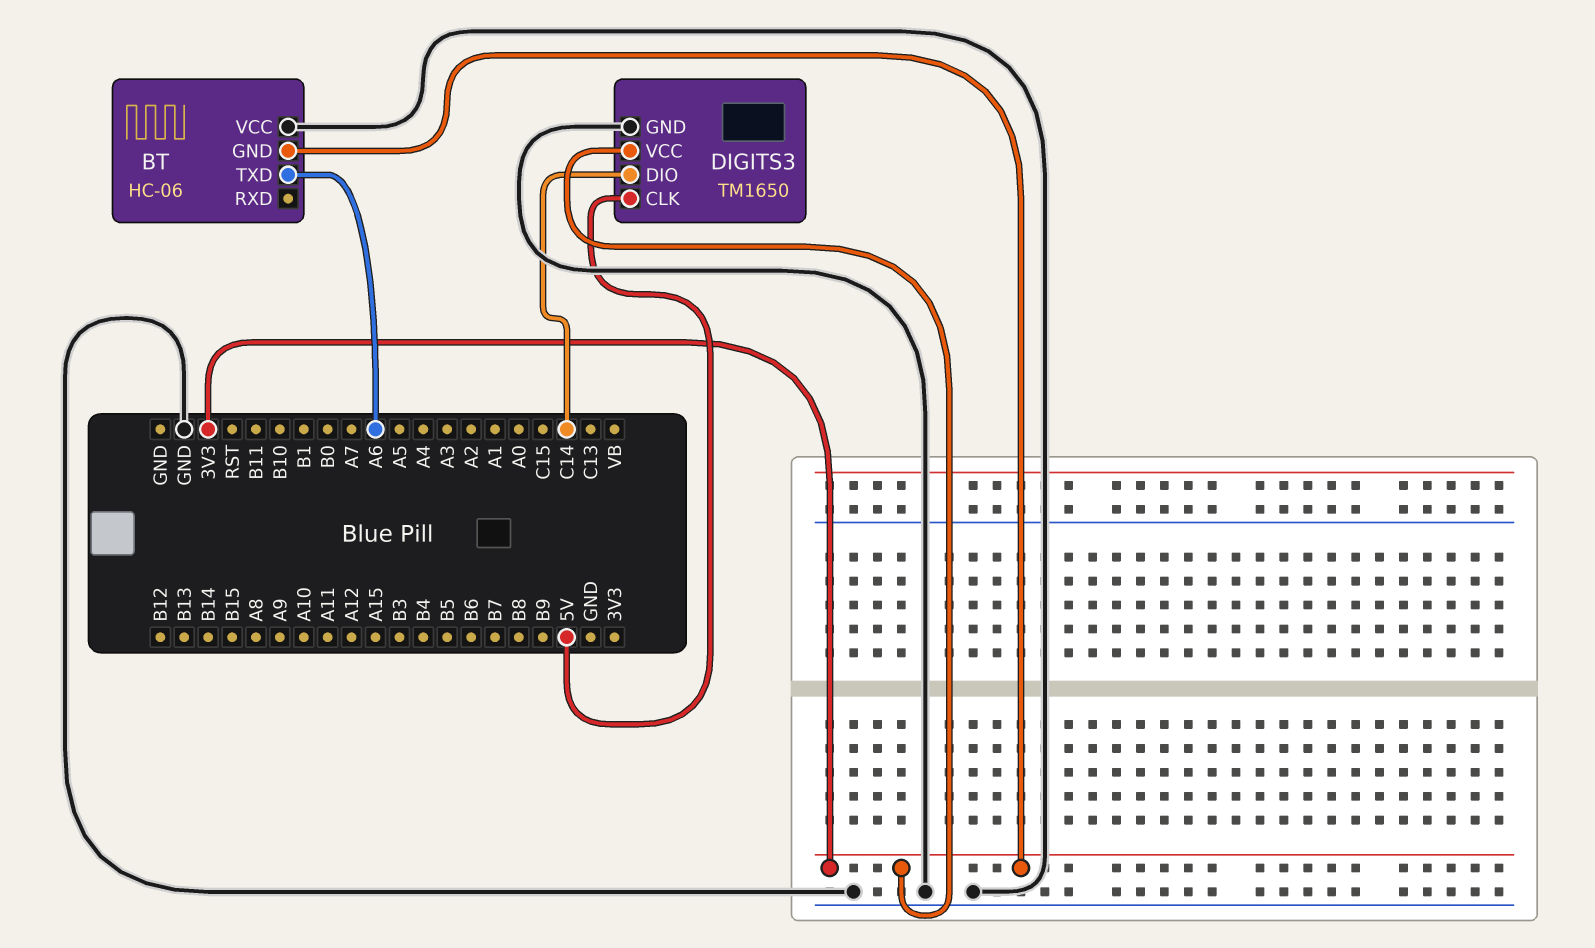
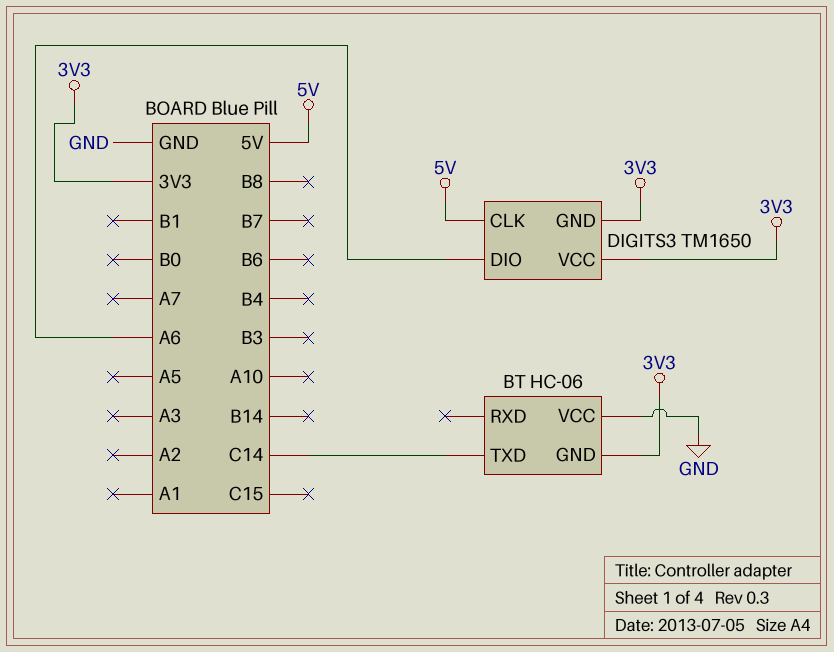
BT pin TXD: A6 -> C14
DIGITS3 pin DIO: C14 -> A6
DIGITS3 pin GND: GND -> 3V3

